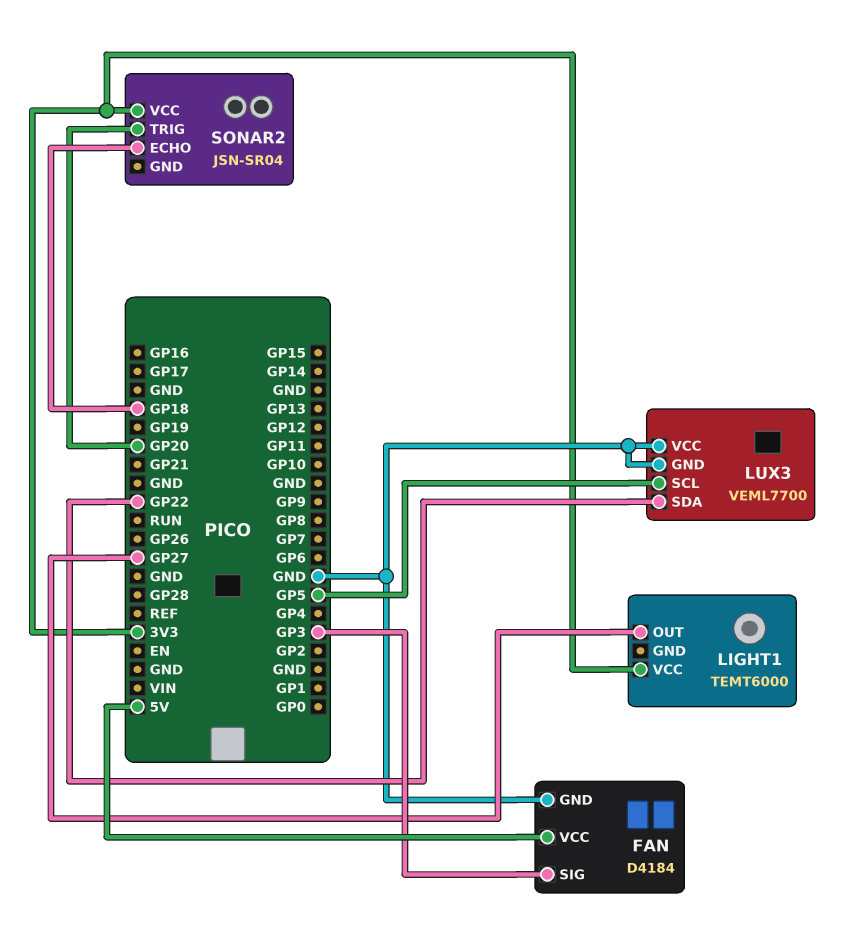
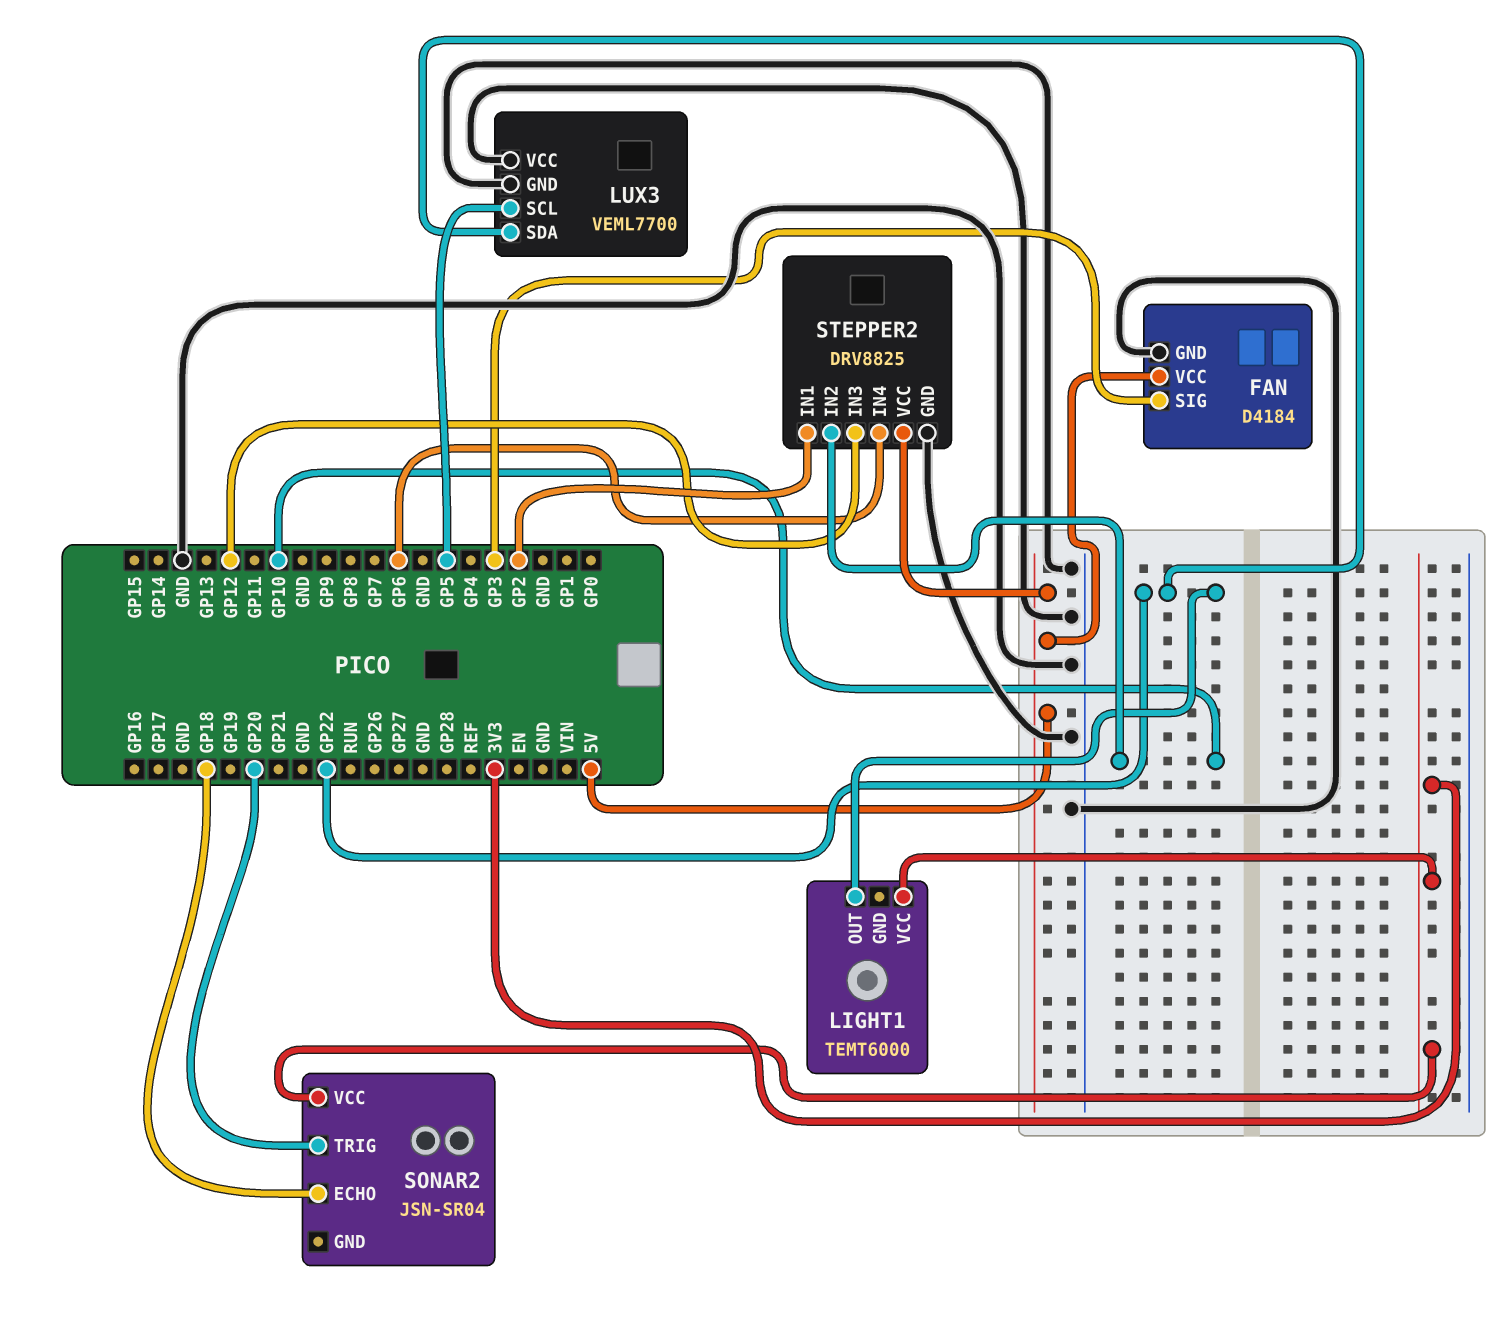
LIGHT1 pin OUT: GP27 -> GP22
STEPPER2: none -> DRV8825
STEPPER2 pin GND: none -> GND
STEPPER2 pin IN1: none -> GP2
STEPPER2 pin IN2: none -> GP10
STEPPER2 pin IN3: none -> GP12
STEPPER2 pin IN4: none -> GP6
STEPPER2 pin VCC: none -> 5V

